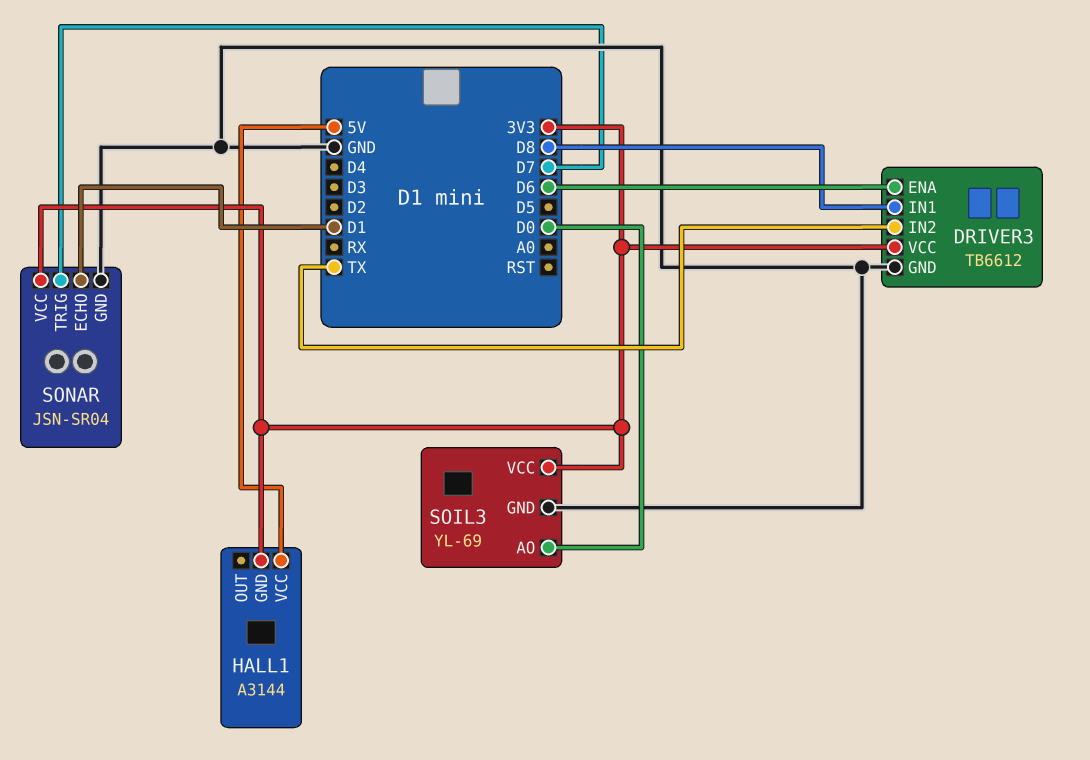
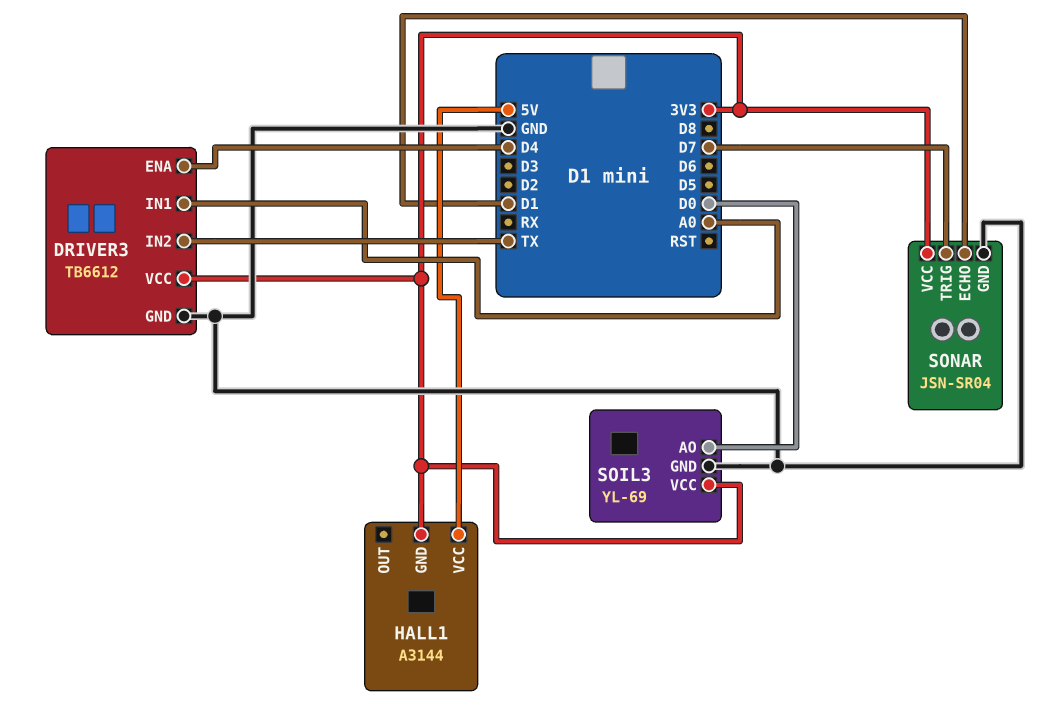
DRIVER3 pin ENA: D6 -> D4
DRIVER3 pin IN1: D8 -> A0

